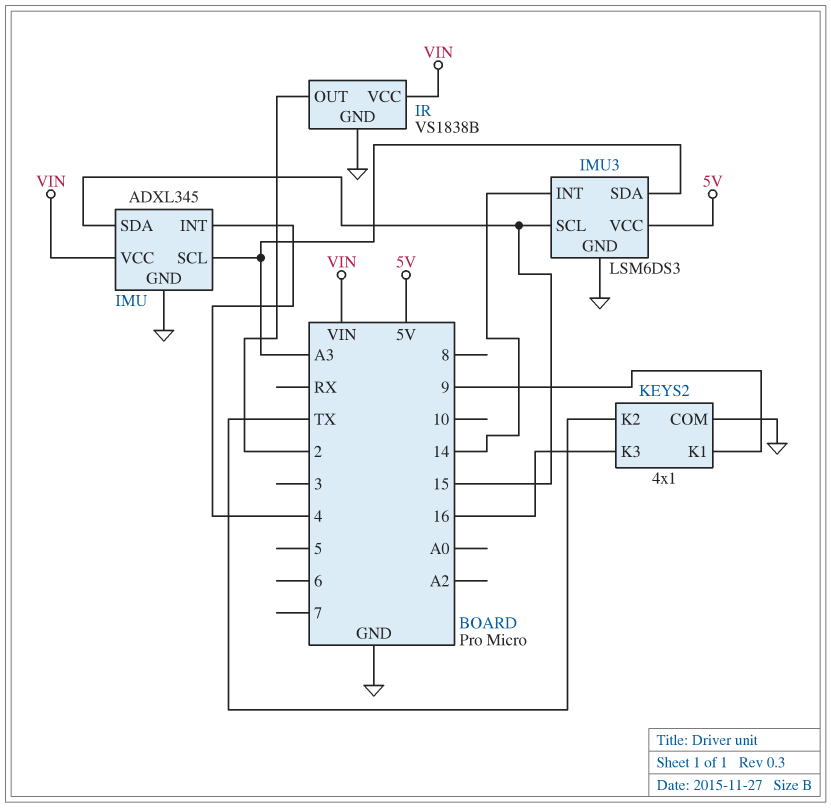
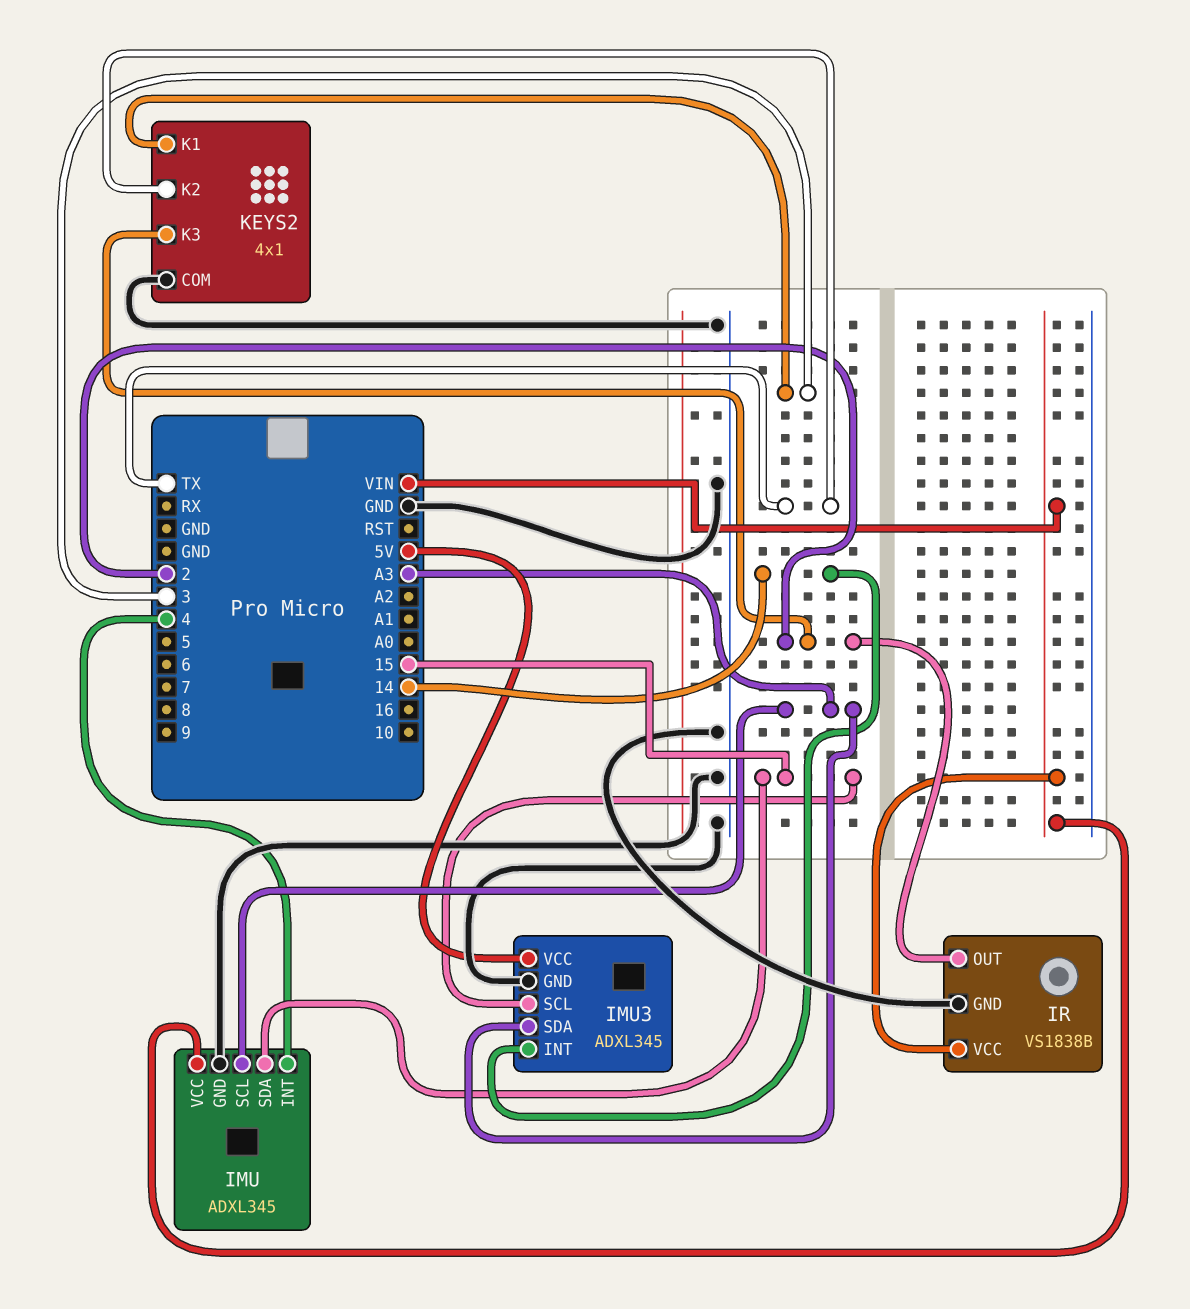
IMU3: LSM6DS3 -> ADXL345
KEYS2 pin K1: 9 -> 3
KEYS2 pin K3: 16 -> 2

